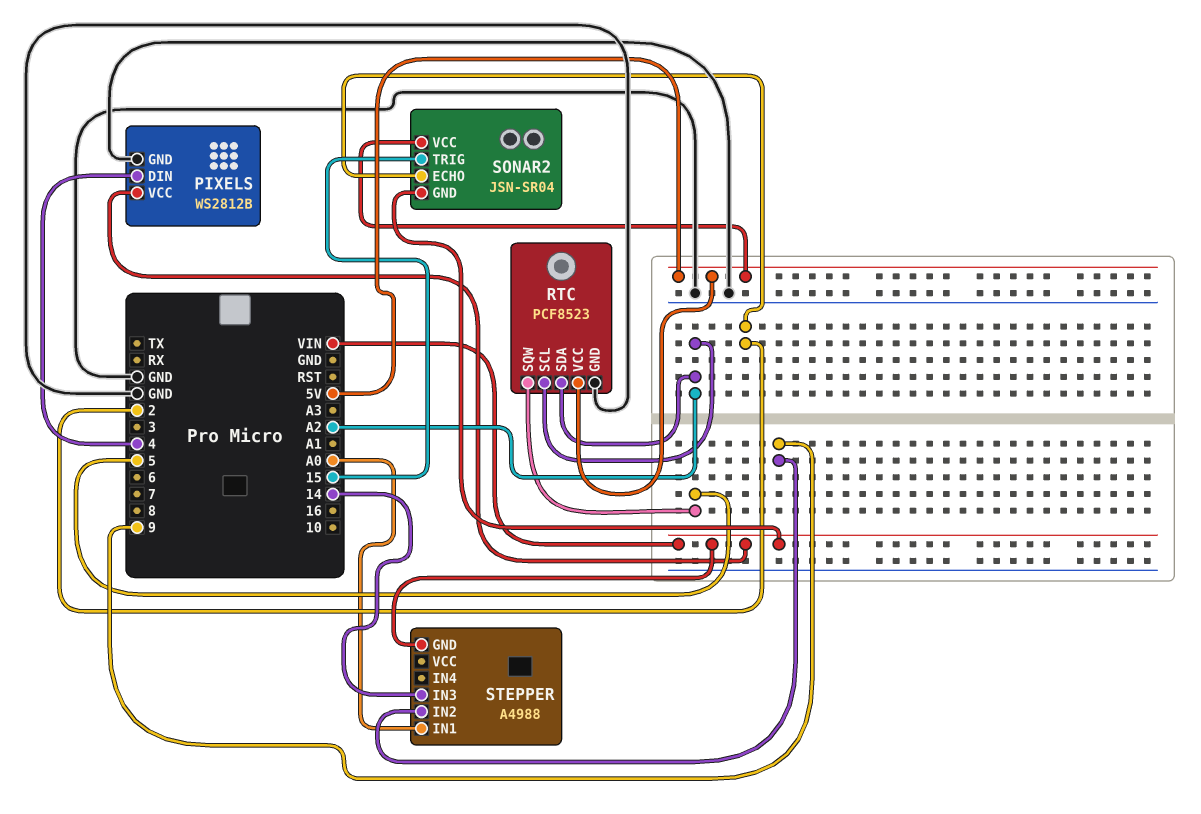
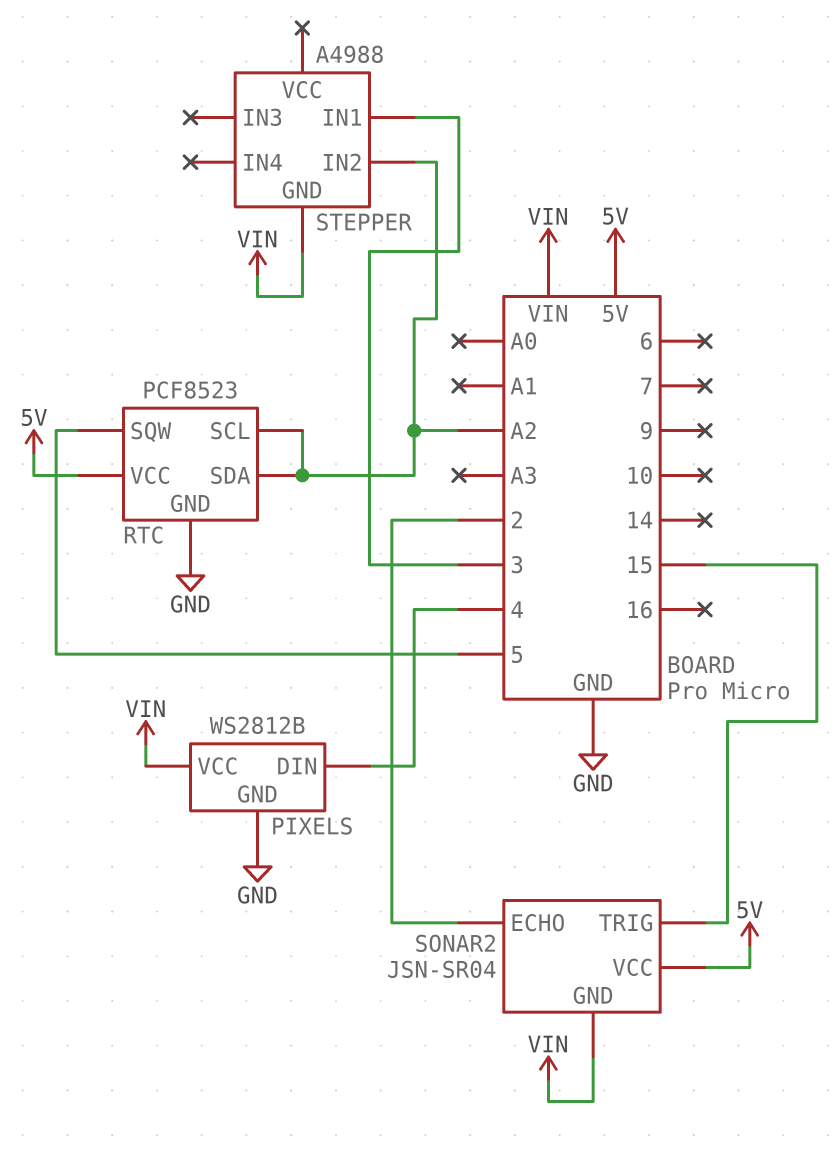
STEPPER pin IN1: A0 -> 3
STEPPER pin IN2: 9 -> A2
STEPPER pin IN3: 14 -> none

